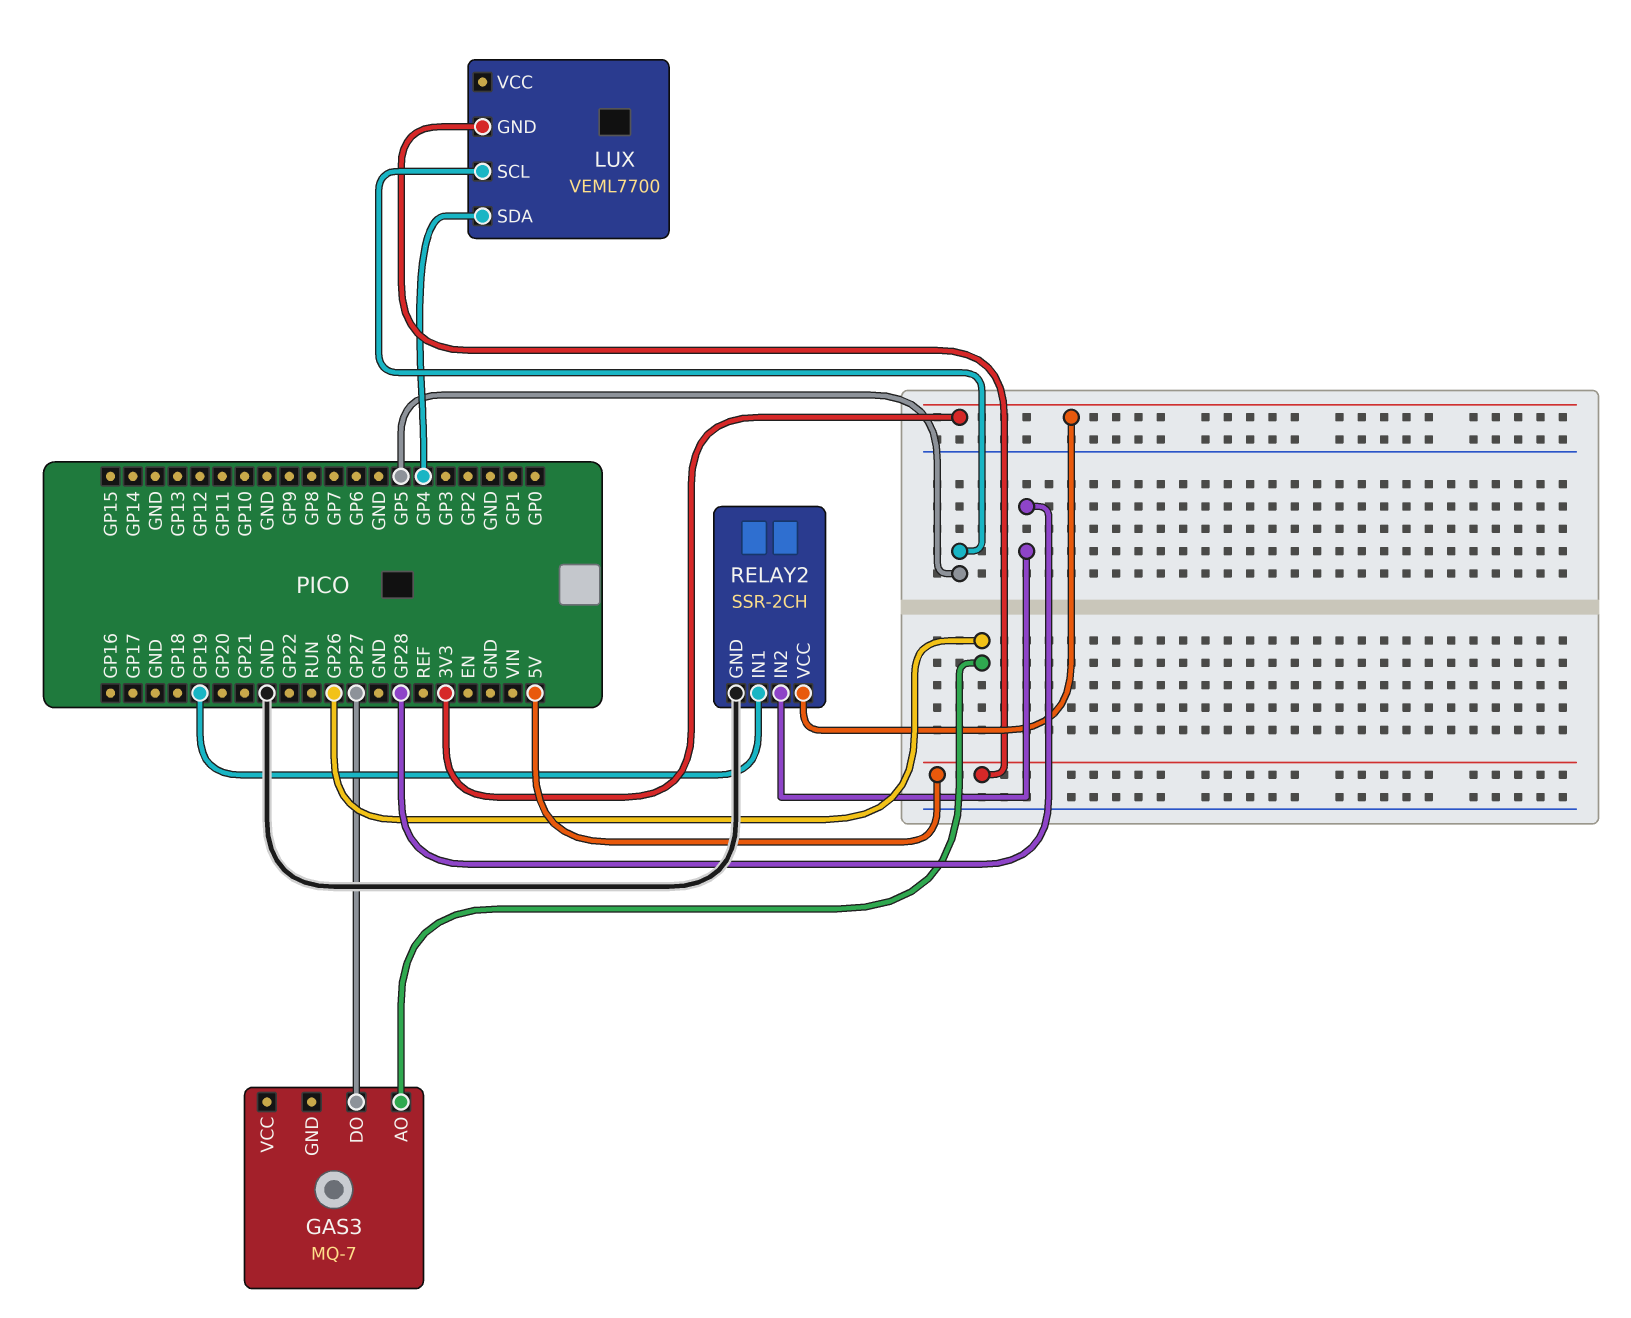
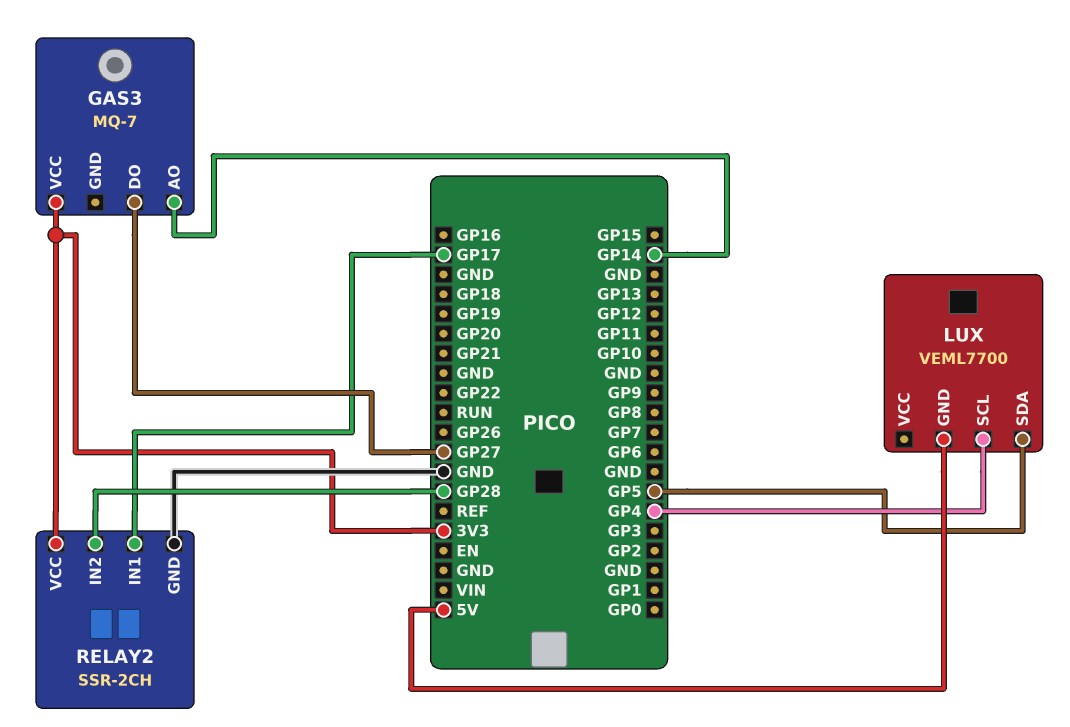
GAS3 pin AO: GP26 -> GP14
GAS3 pin VCC: none -> 3V3
LUX pin SCL: GP5 -> GP4
LUX pin SDA: GP4 -> GP5
RELAY2 pin IN1: GP19 -> GP17

